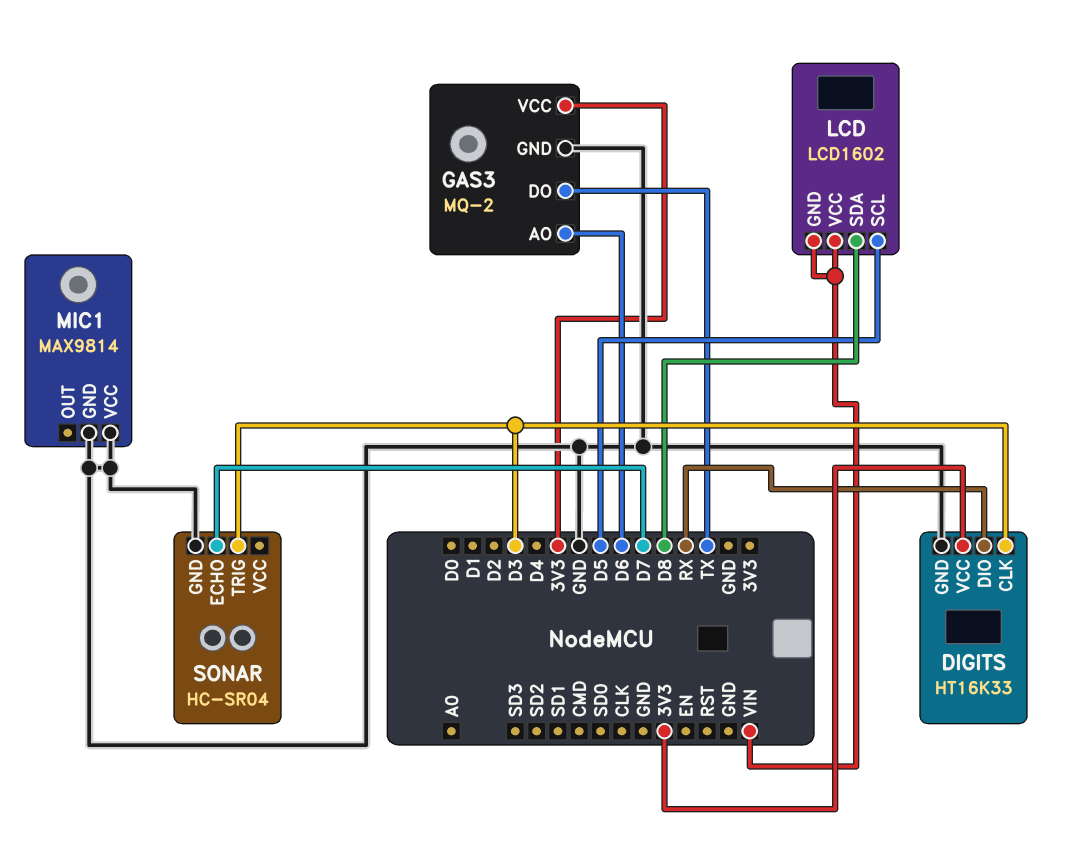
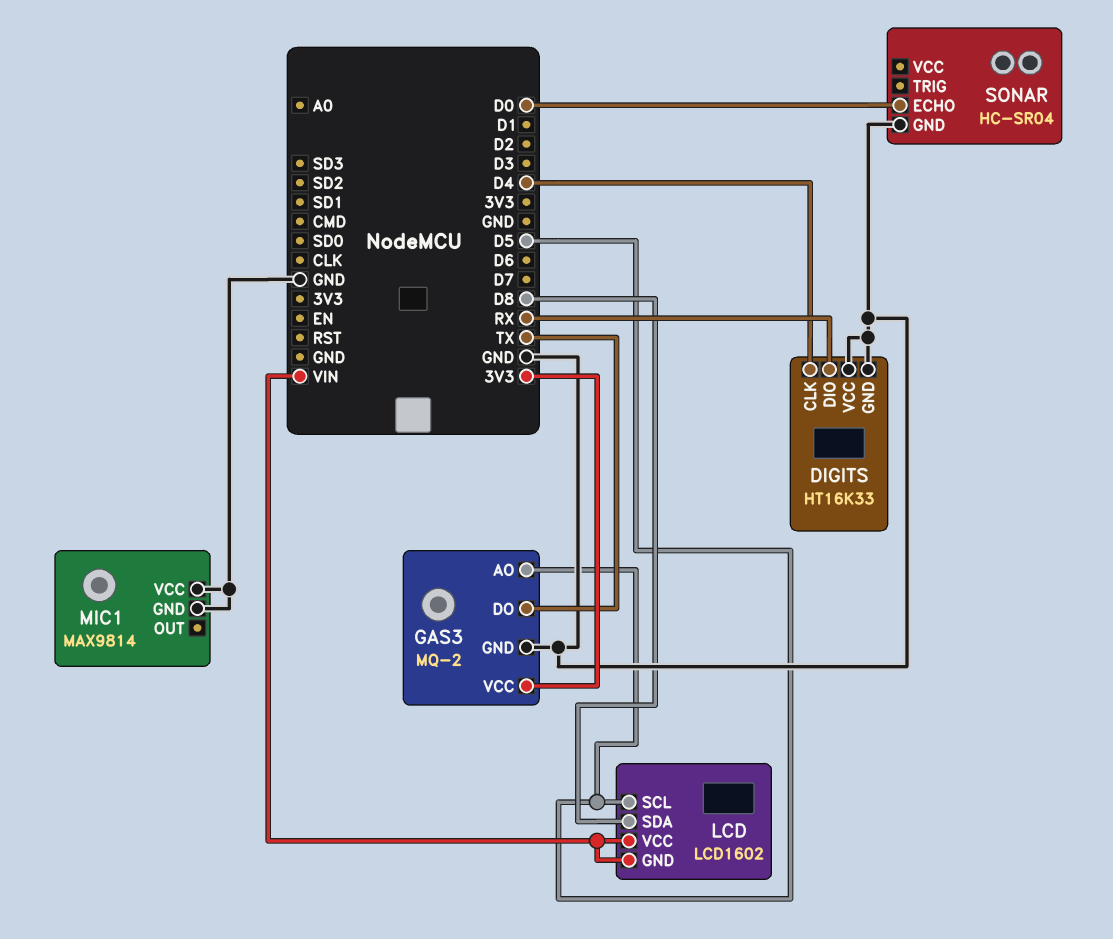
DIGITS pin CLK: D3 -> D4
DIGITS pin VCC: 3V3 -> GND
GAS3 pin AO: D6 -> D5
SONAR pin ECHO: D7 -> D0
SONAR pin TRIG: D3 -> none

